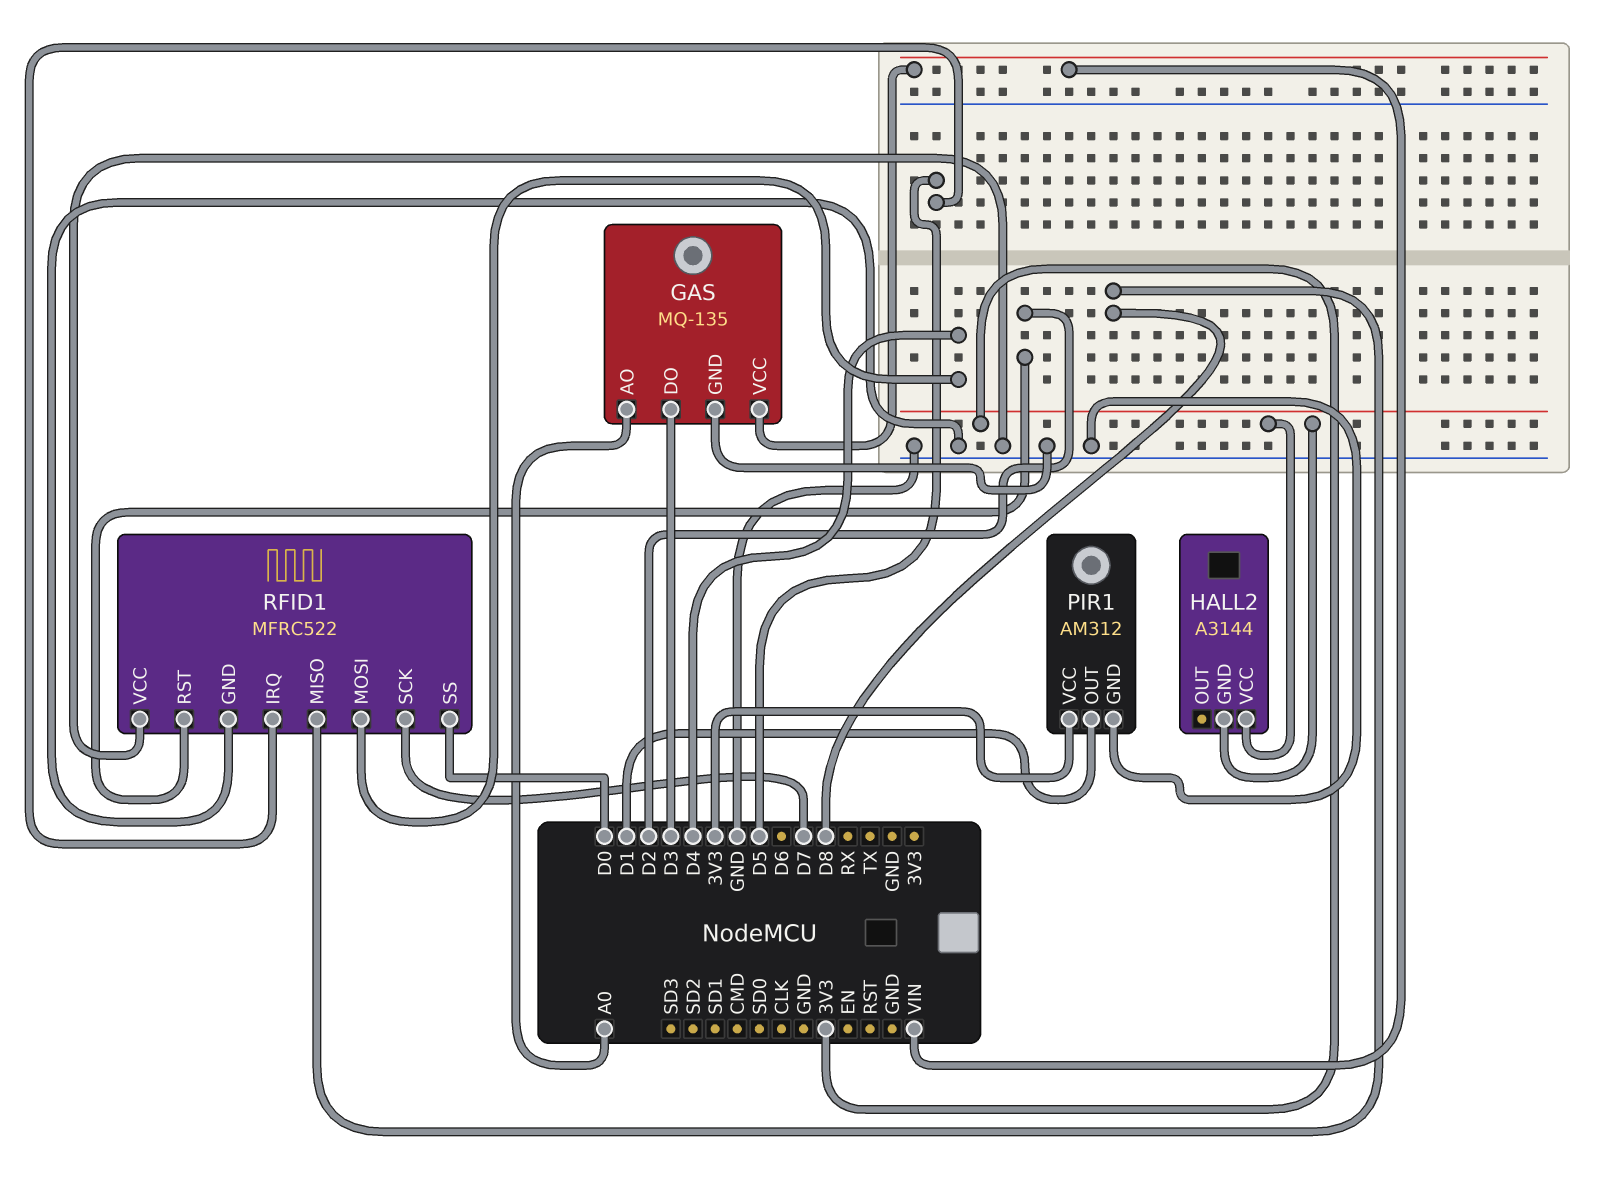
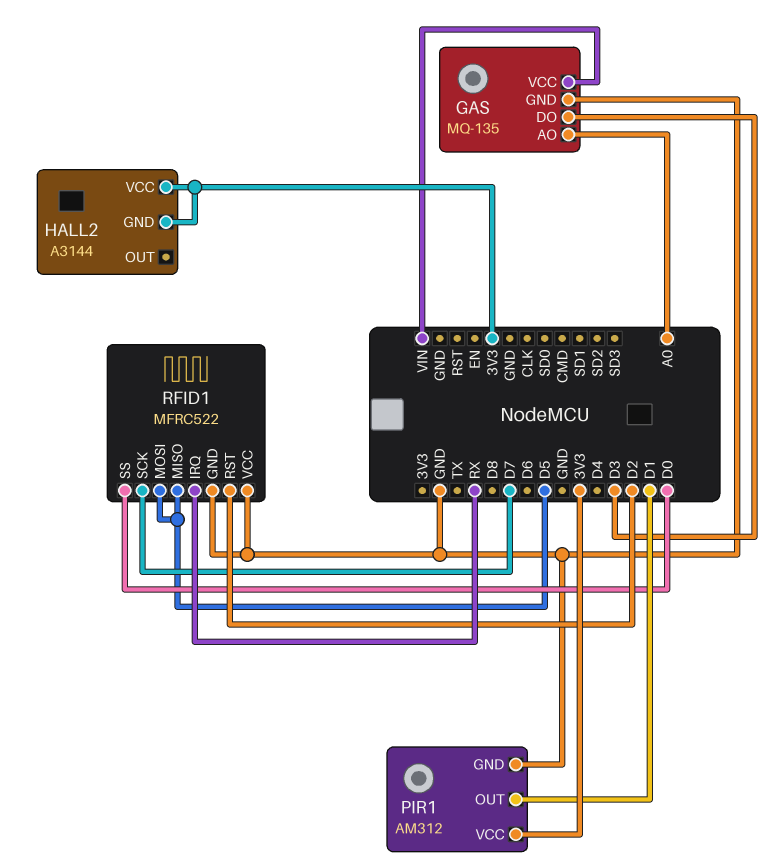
RFID1 pin IRQ: D5 -> RX
RFID1 pin MISO: D8 -> D5
RFID1 pin MOSI: D4 -> D5

